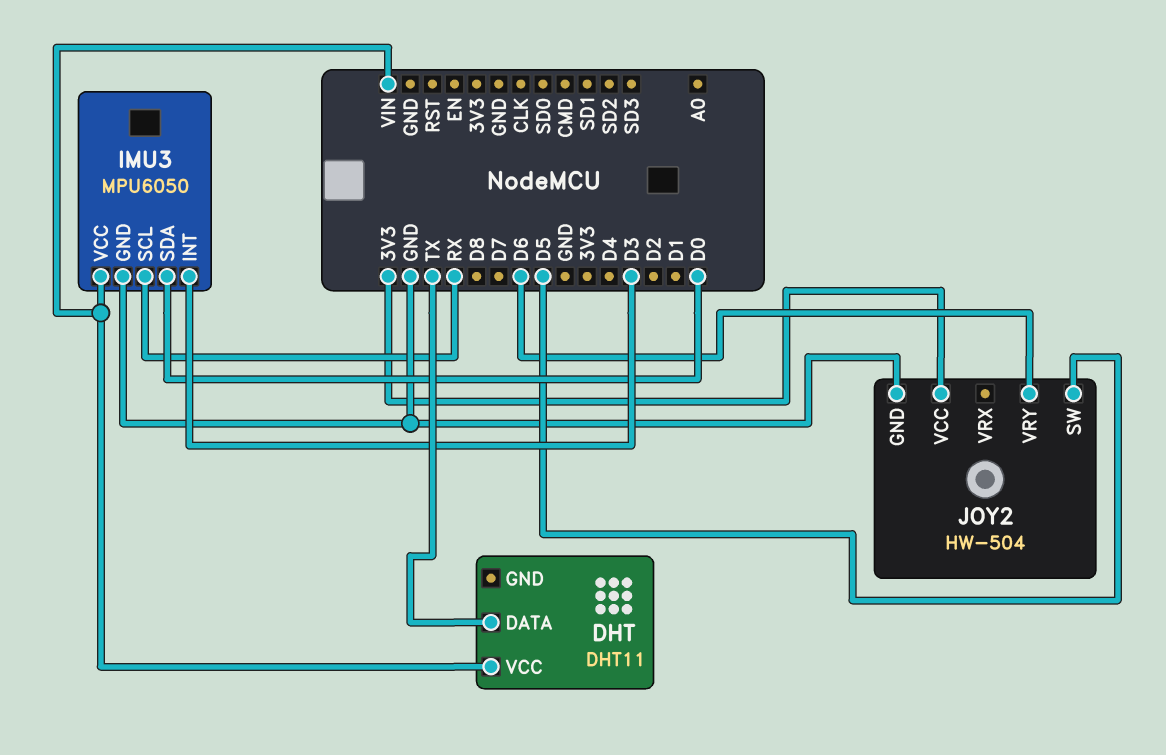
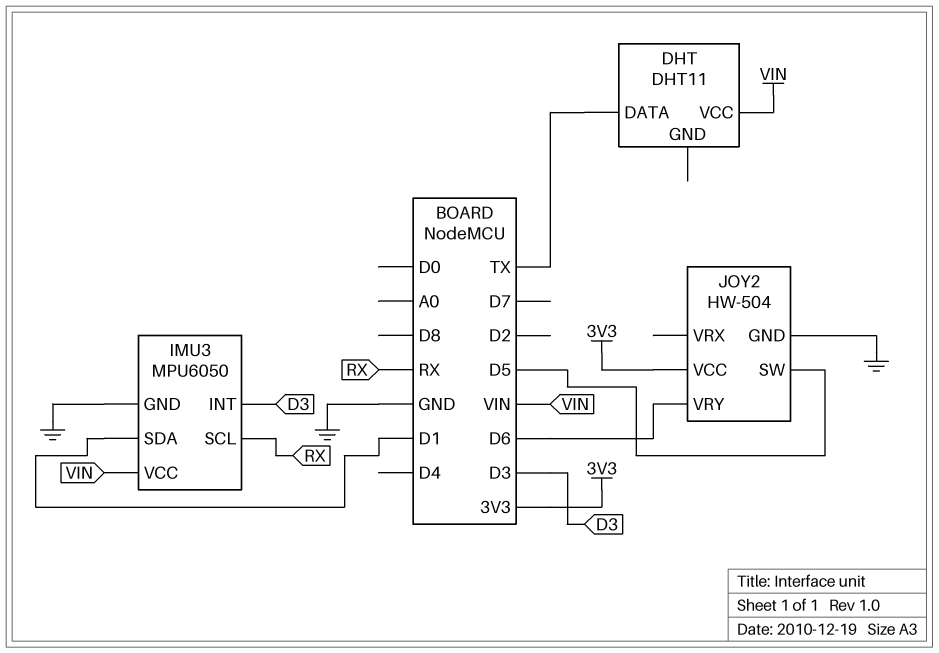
IMU3 pin SDA: D0 -> D1

